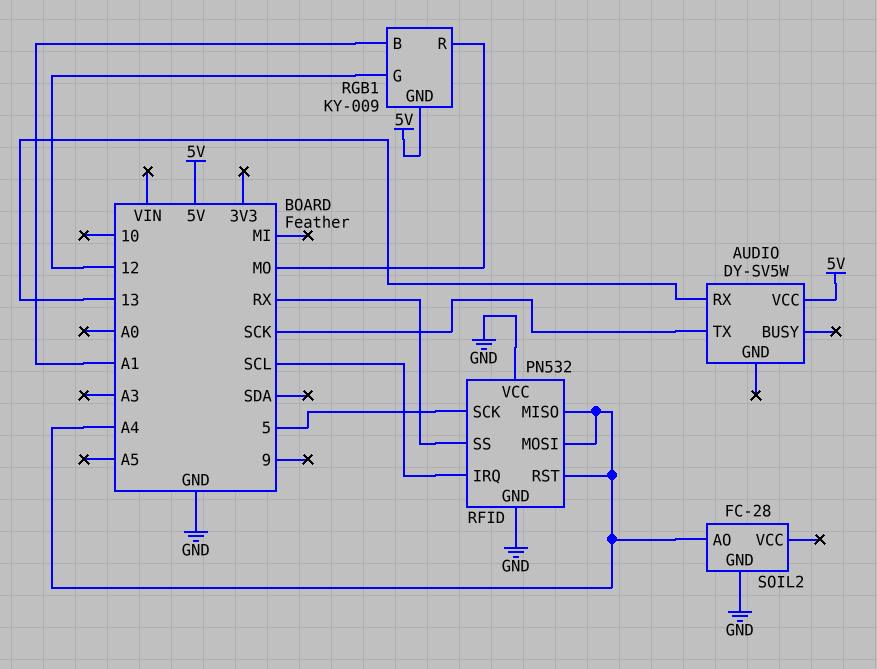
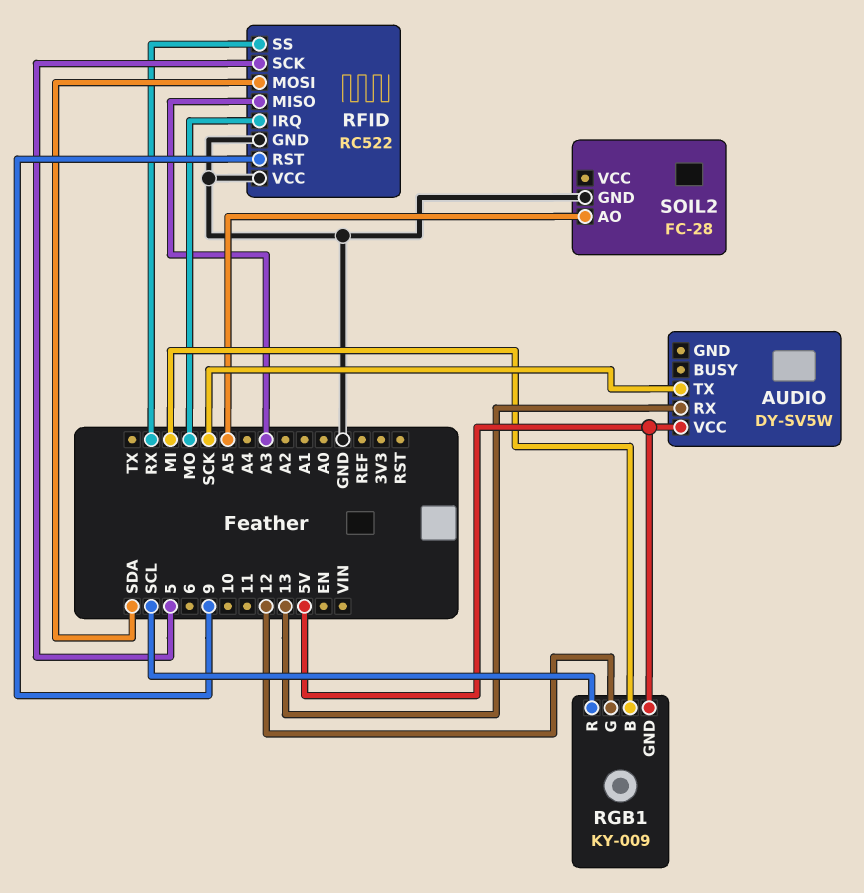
RFID: PN532 -> RC522
RFID pin IRQ: SCL -> MO
RFID pin MISO: A4 -> A3
RFID pin MOSI: A4 -> SDA
RFID pin RST: A4 -> 9
RGB1 pin B: A1 -> MI
RGB1 pin R: MO -> SCL
SOIL2 pin AO: A4 -> A5

